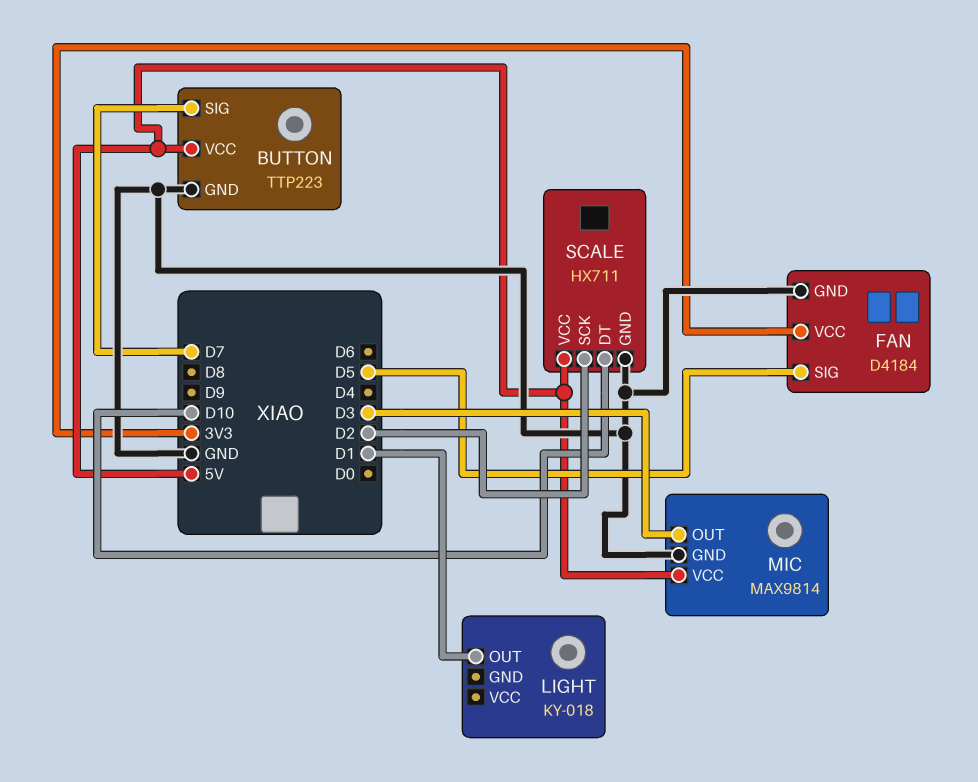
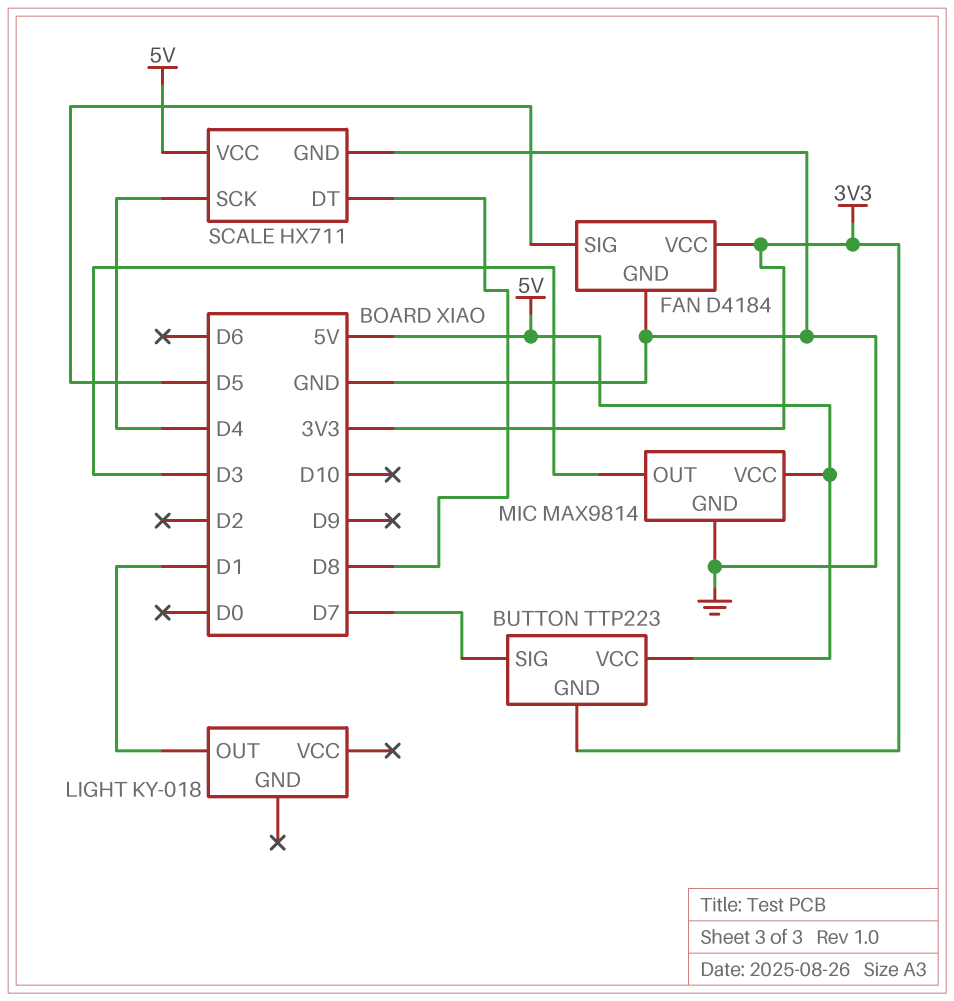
BUTTON pin GND: GND -> 3V3
SCALE pin DT: D10 -> D8
SCALE pin SCK: D2 -> D4

